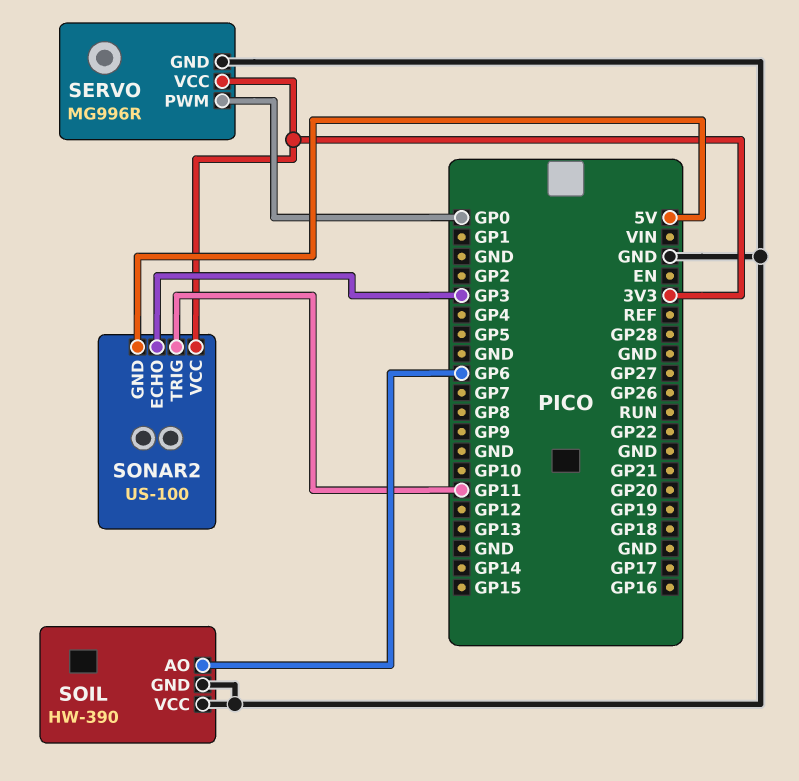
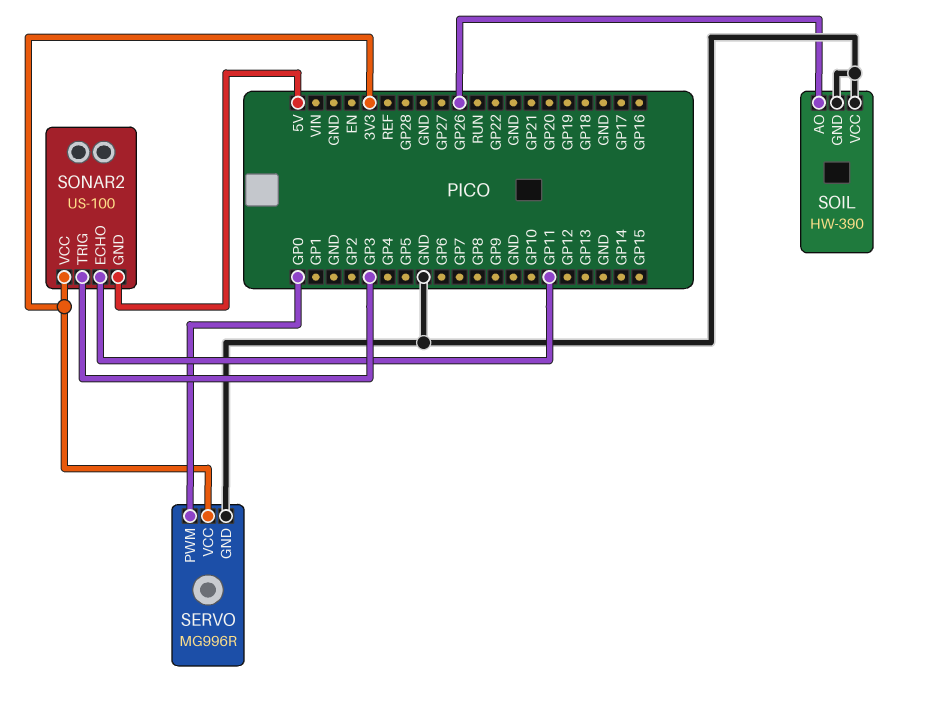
SOIL pin AO: GP6 -> GP26
SONAR2 pin ECHO: GP3 -> GP11
SONAR2 pin TRIG: GP11 -> GP3

